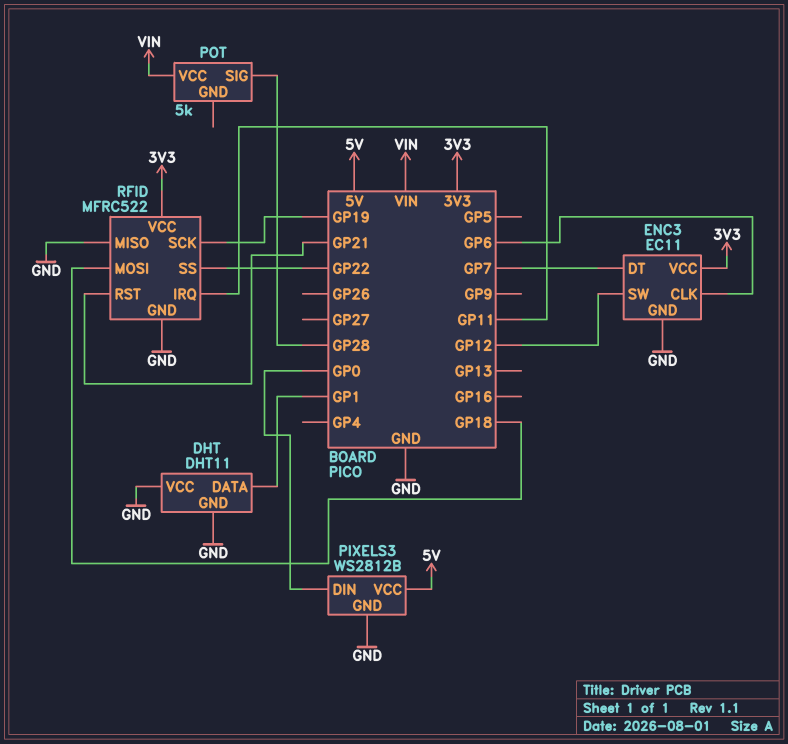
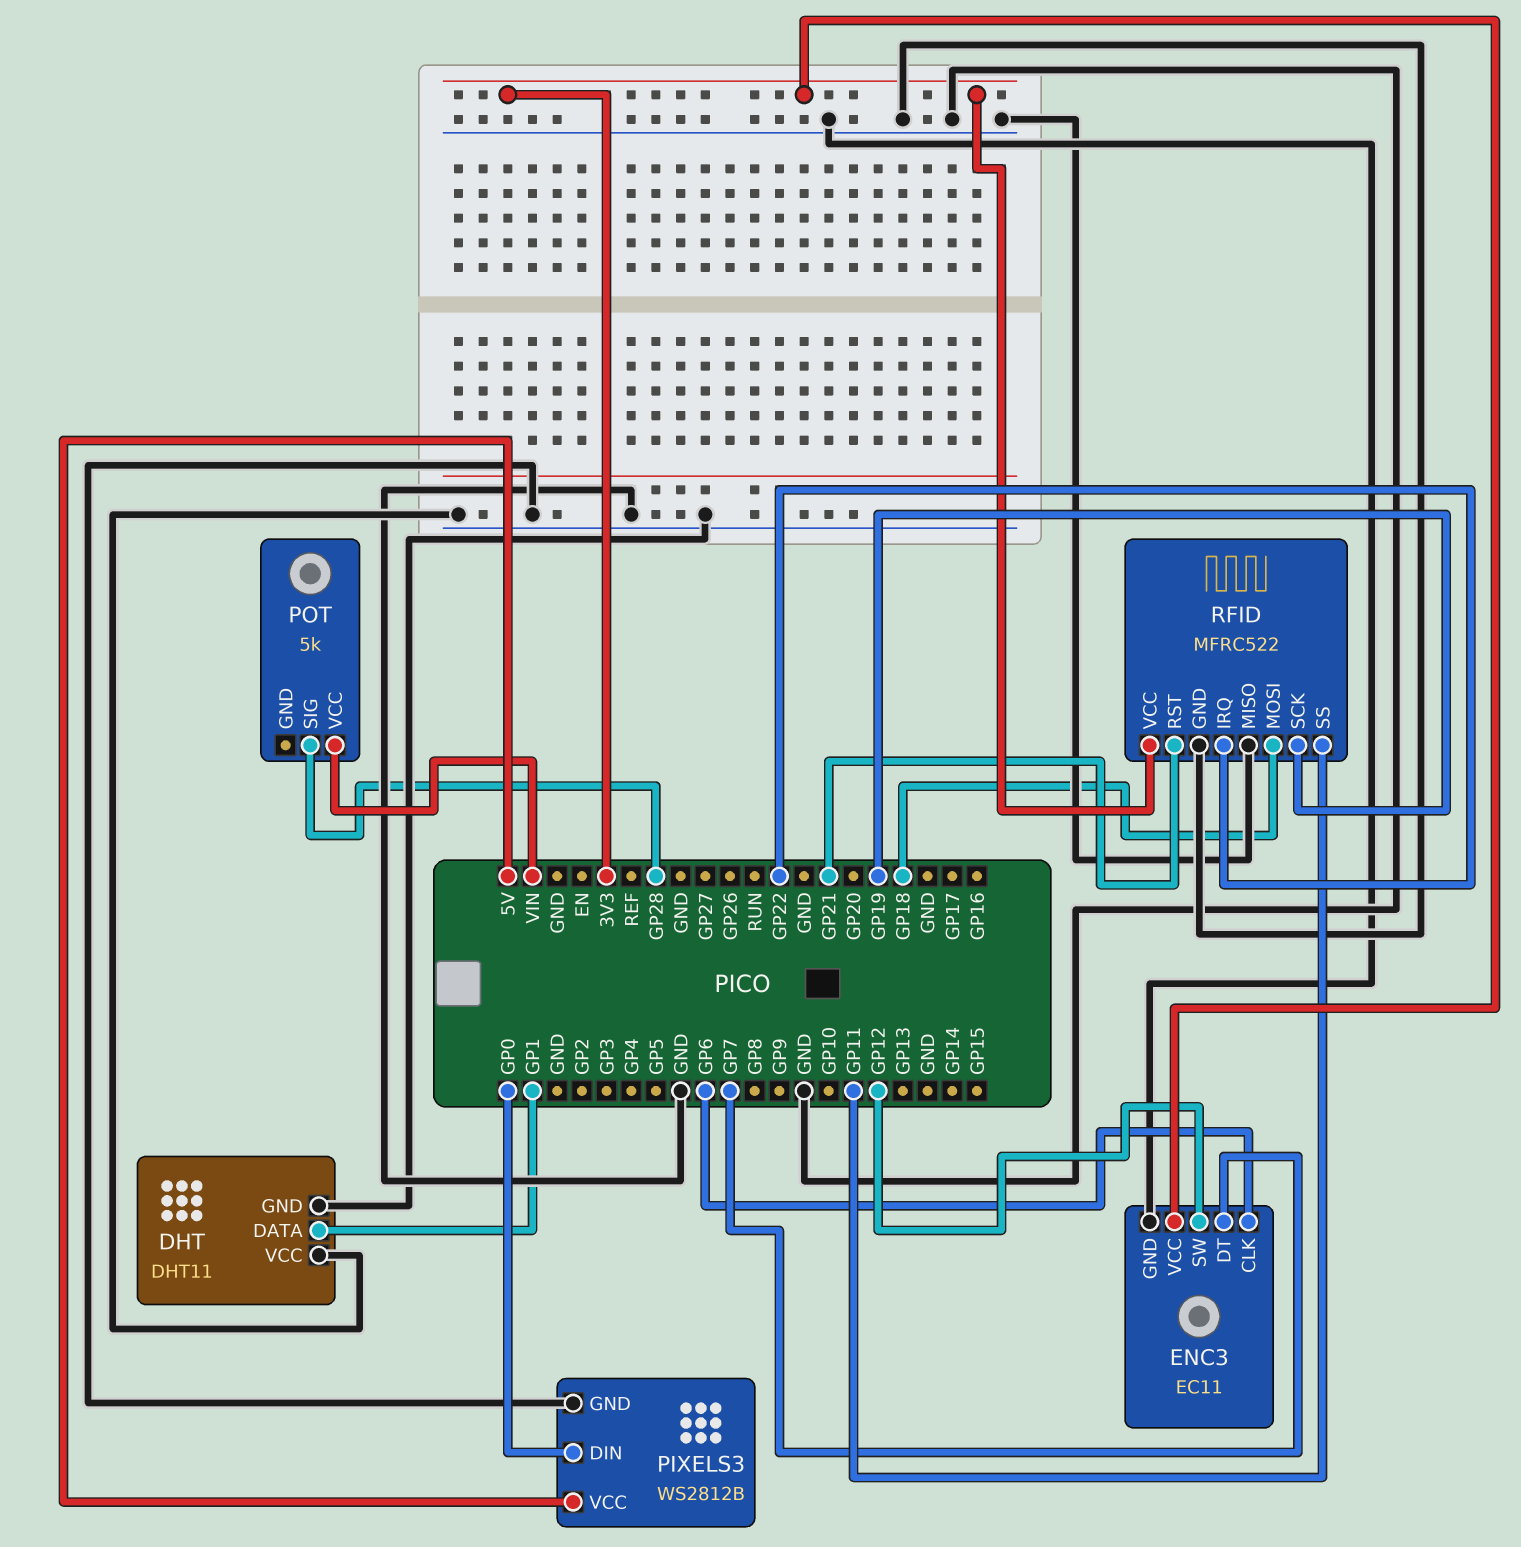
RFID pin IRQ: GP11 -> GP22
RFID pin SS: GP22 -> GP11

